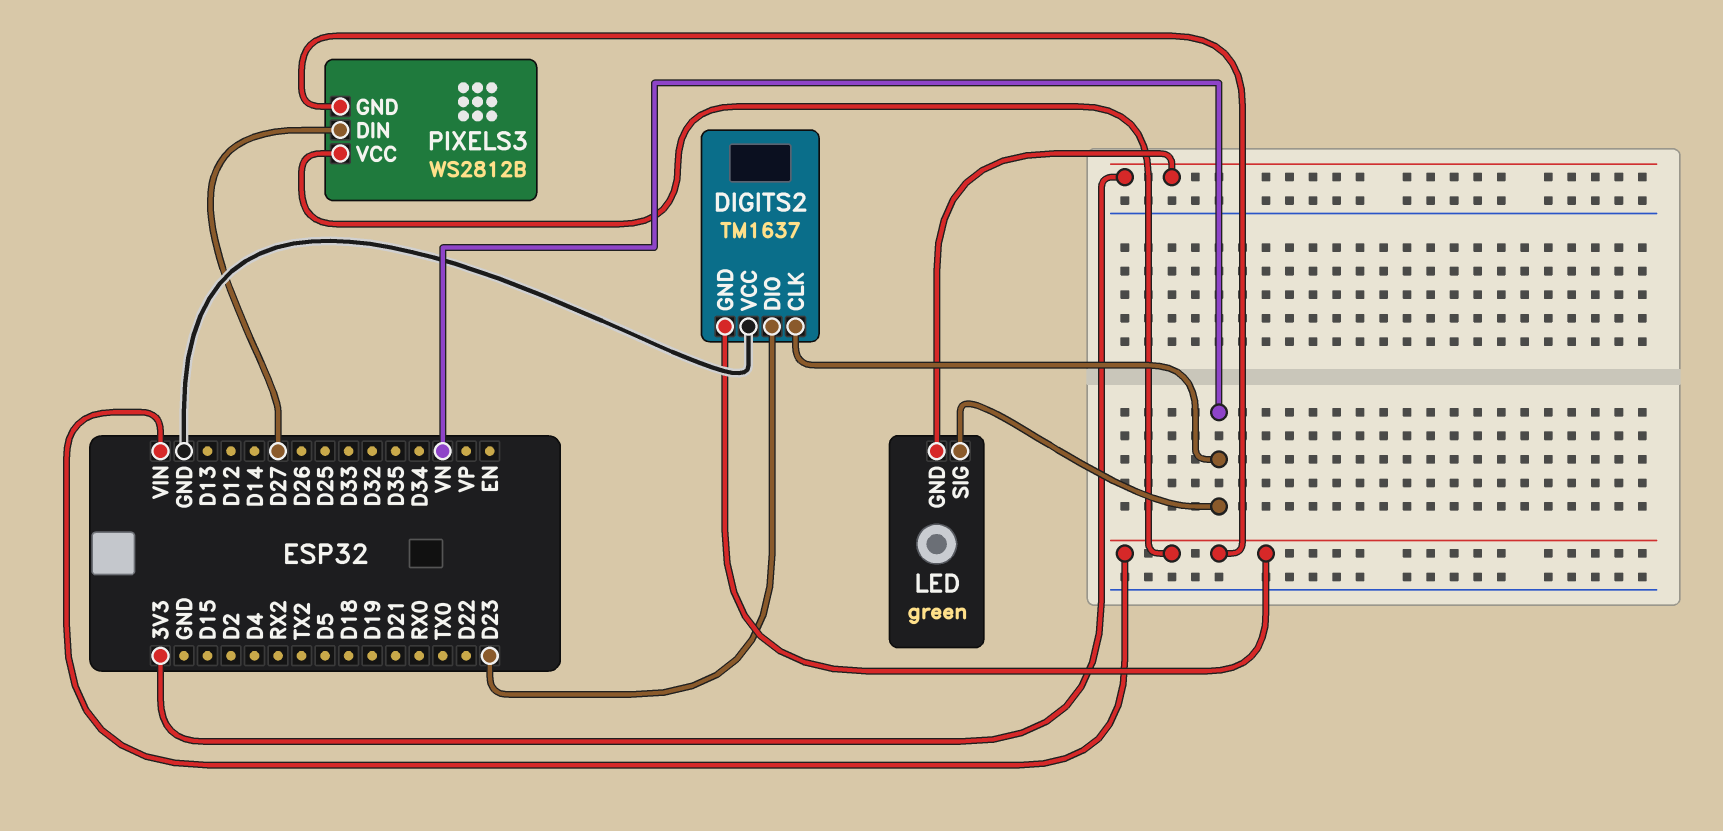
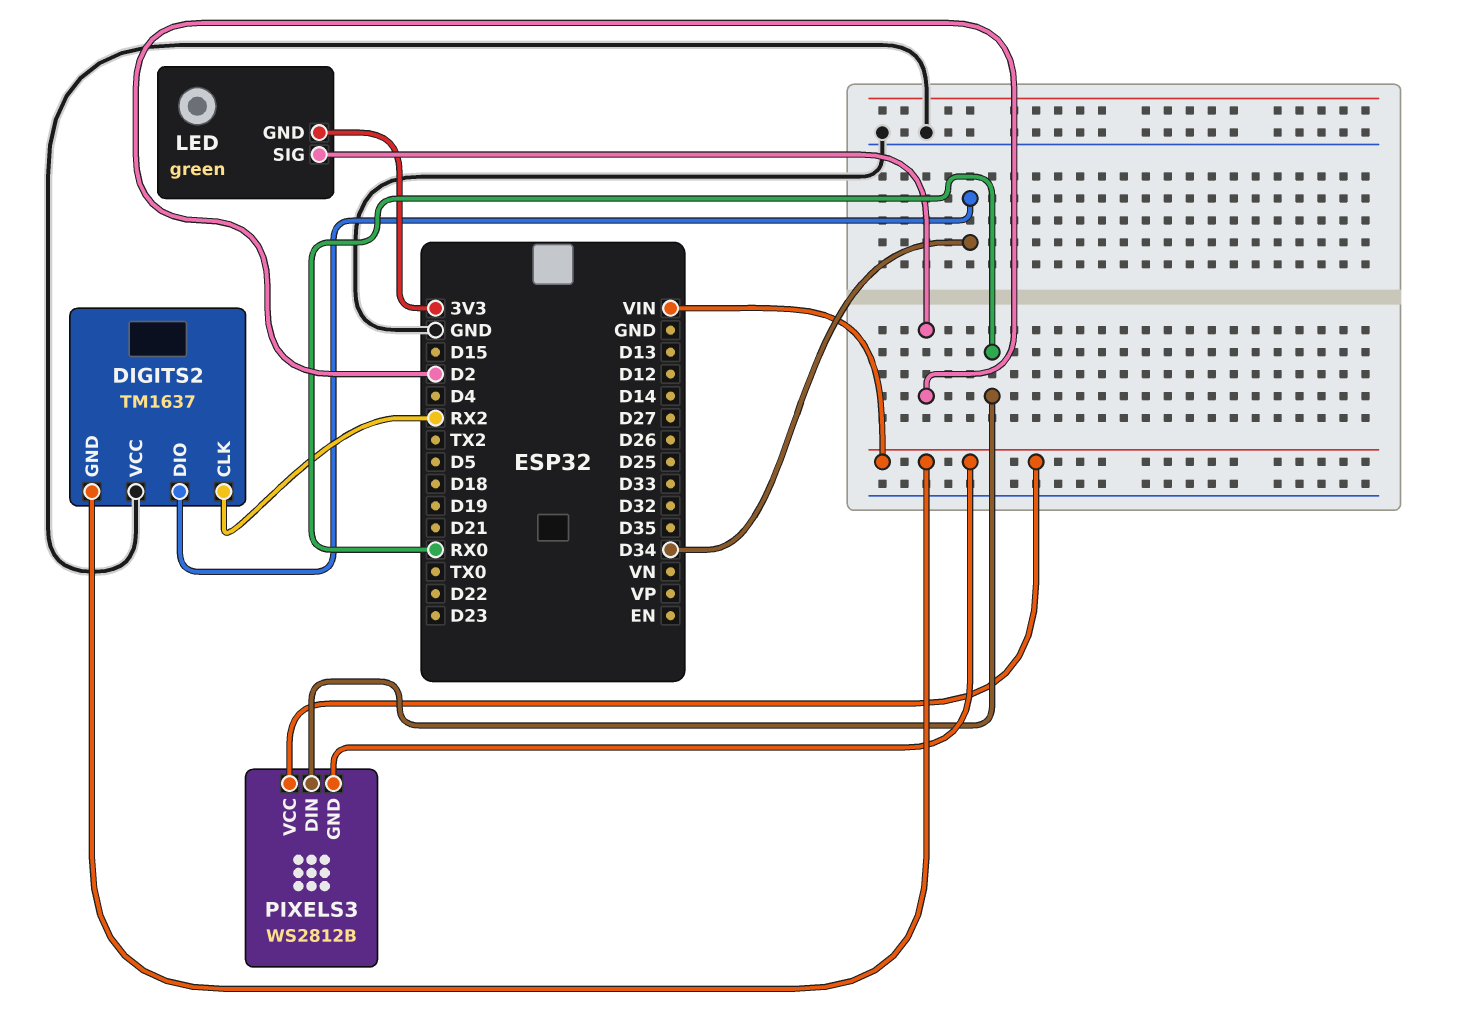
DIGITS2 pin CLK: VN -> RX2
DIGITS2 pin DIO: D23 -> D34
LED pin SIG: VN -> D2
PIXELS3 pin DIN: D27 -> RX0

